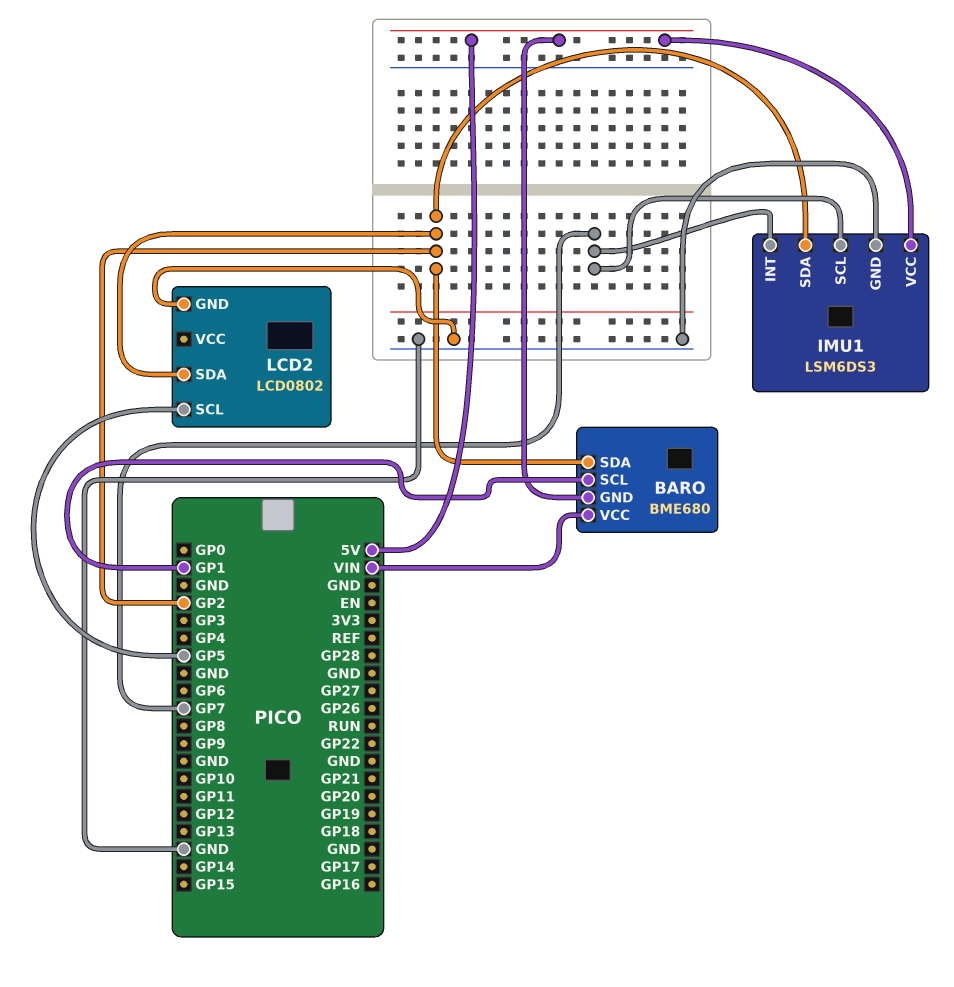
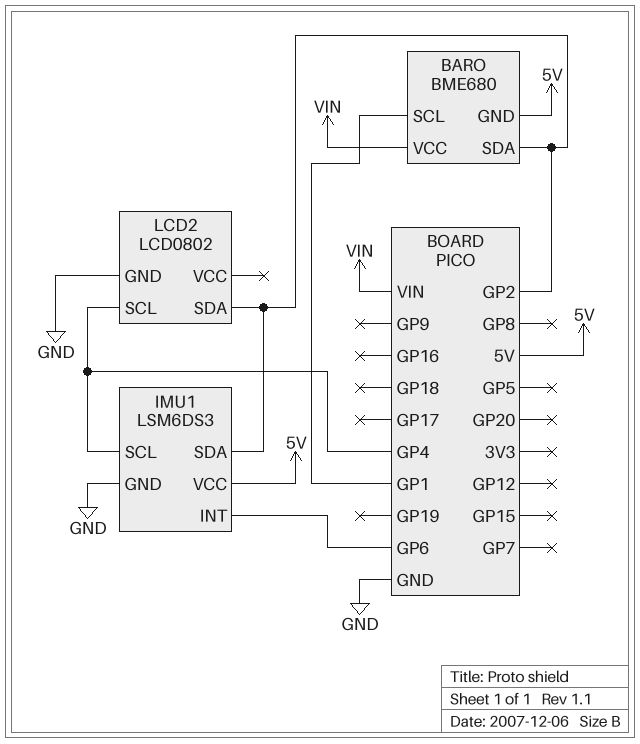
IMU1 pin INT: GP7 -> GP6
IMU1 pin SCL: GP7 -> GP4
LCD2 pin SCL: GP5 -> GP4

